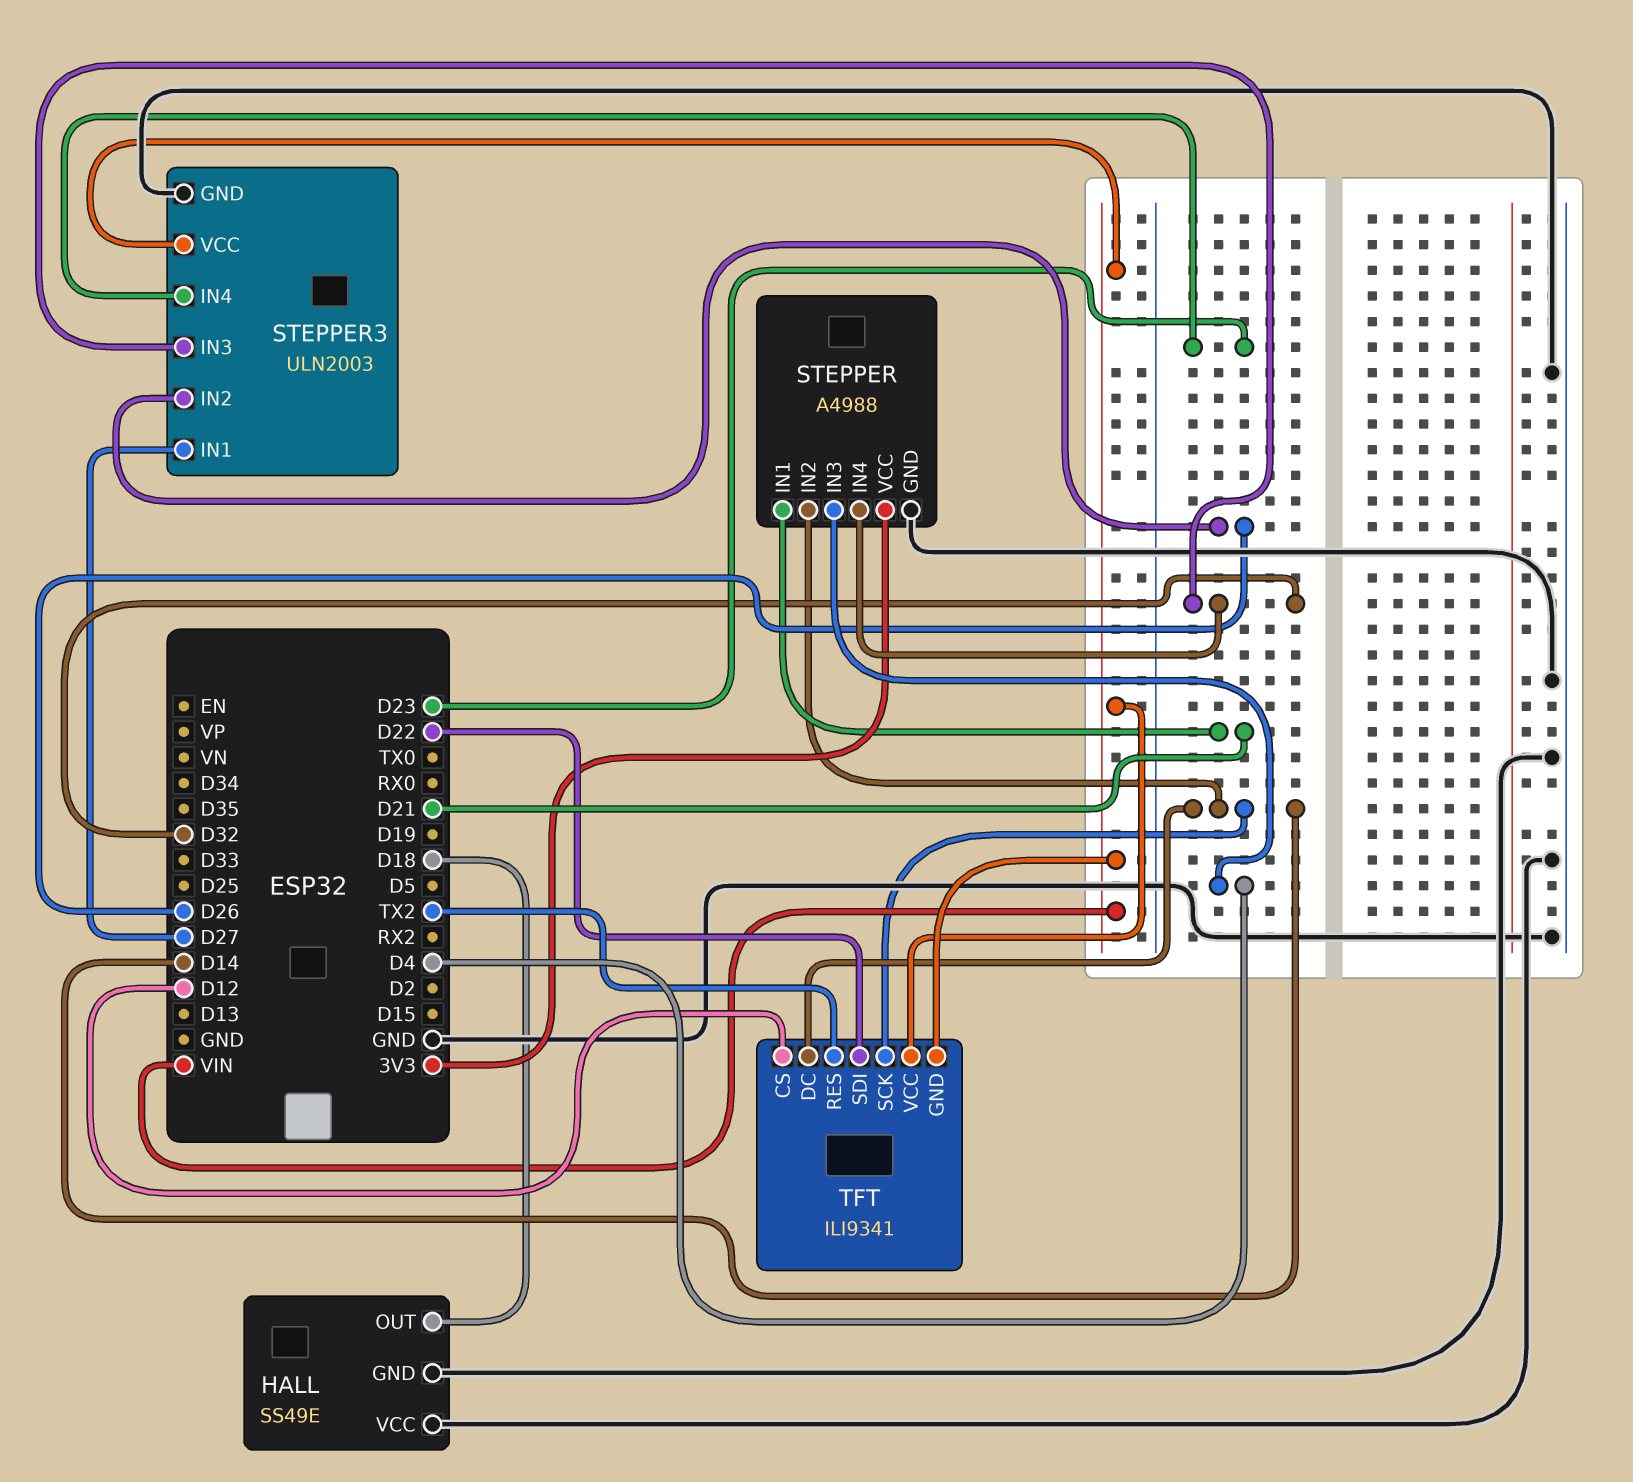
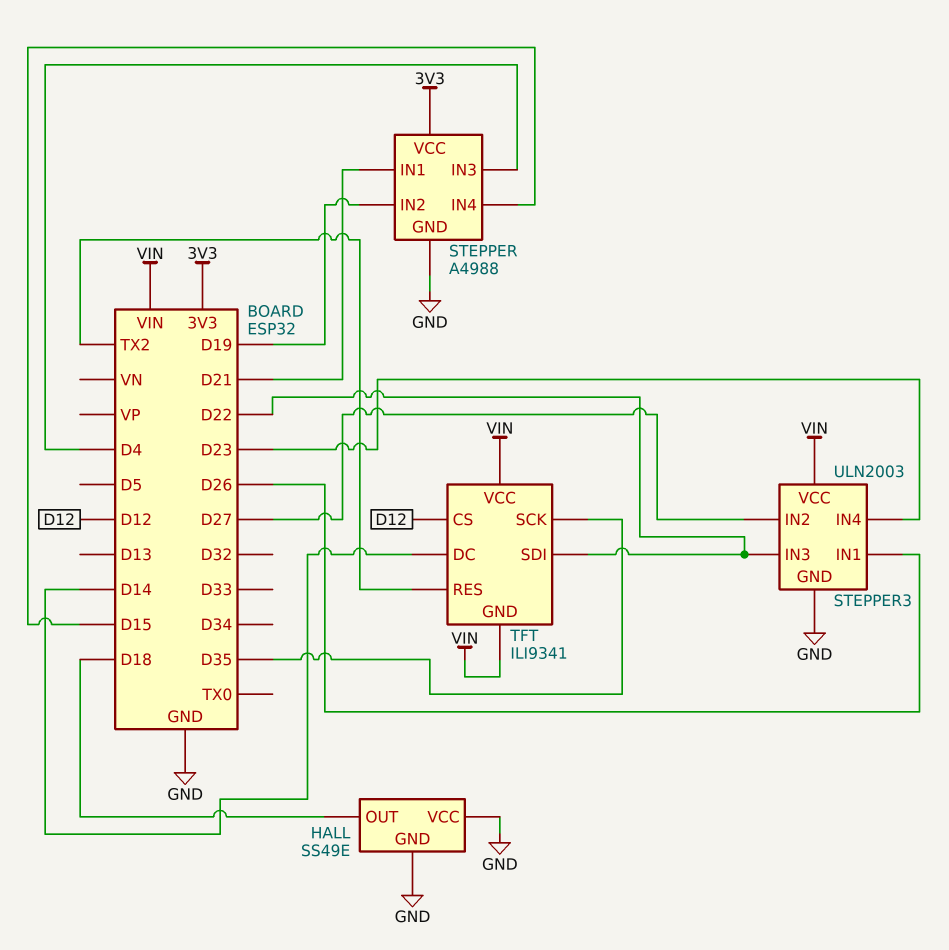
STEPPER pin IN2: D14 -> D19
STEPPER pin IN4: D32 -> D15
STEPPER3 pin IN1: D27 -> D26
STEPPER3 pin IN2: D26 -> D27
STEPPER3 pin IN3: D32 -> D22
TFT pin SCK: D14 -> D35

